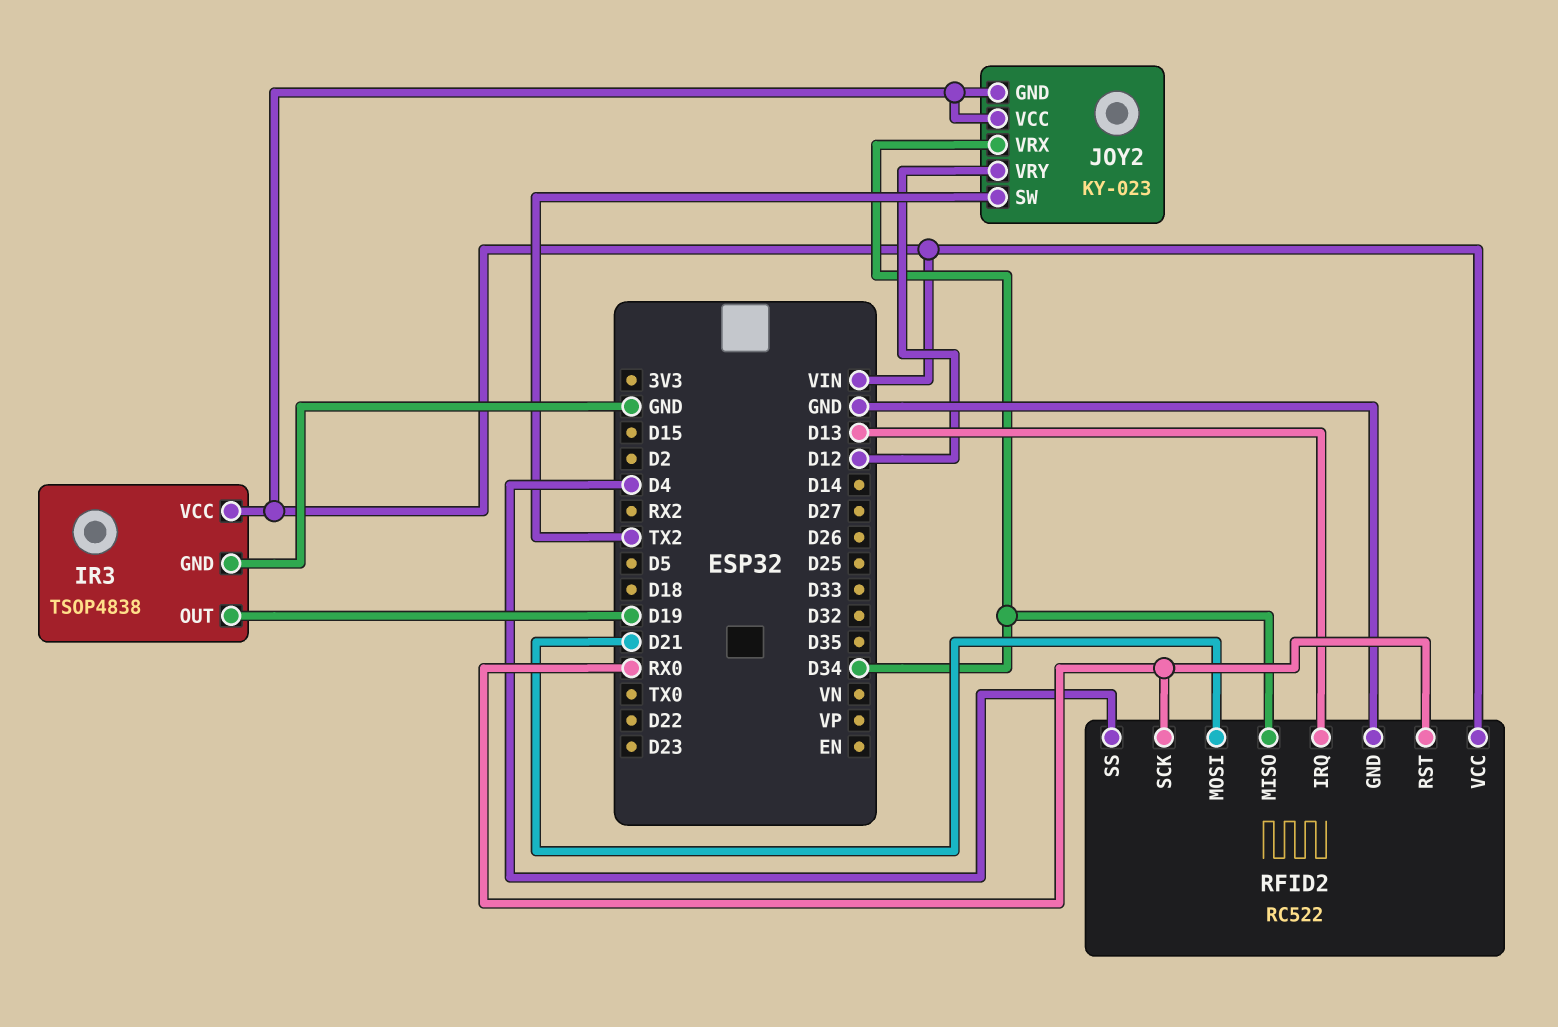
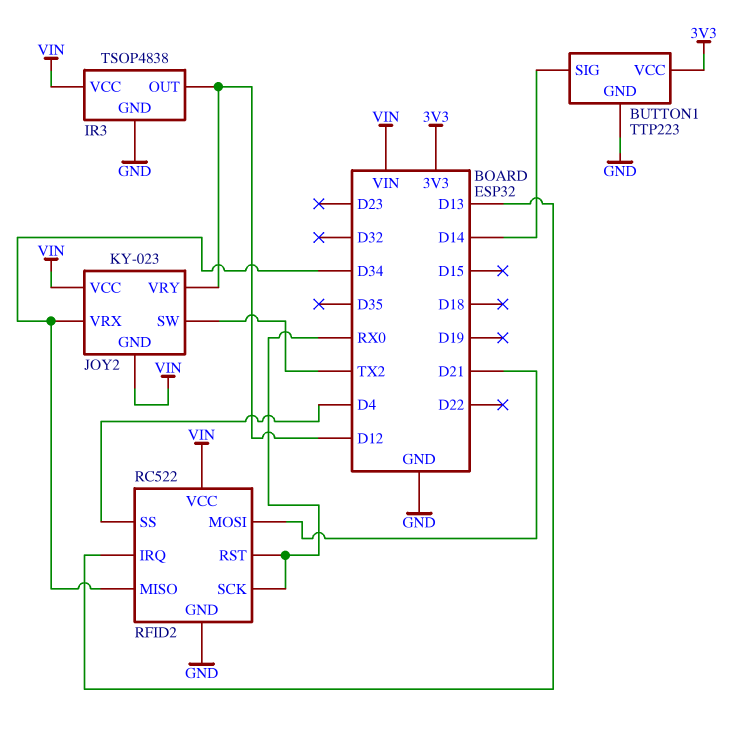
BUTTON1: none -> TTP223
BUTTON1 pin GND: none -> GND
BUTTON1 pin SIG: none -> D14
BUTTON1 pin VCC: none -> 3V3
IR3 pin OUT: D19 -> D12

